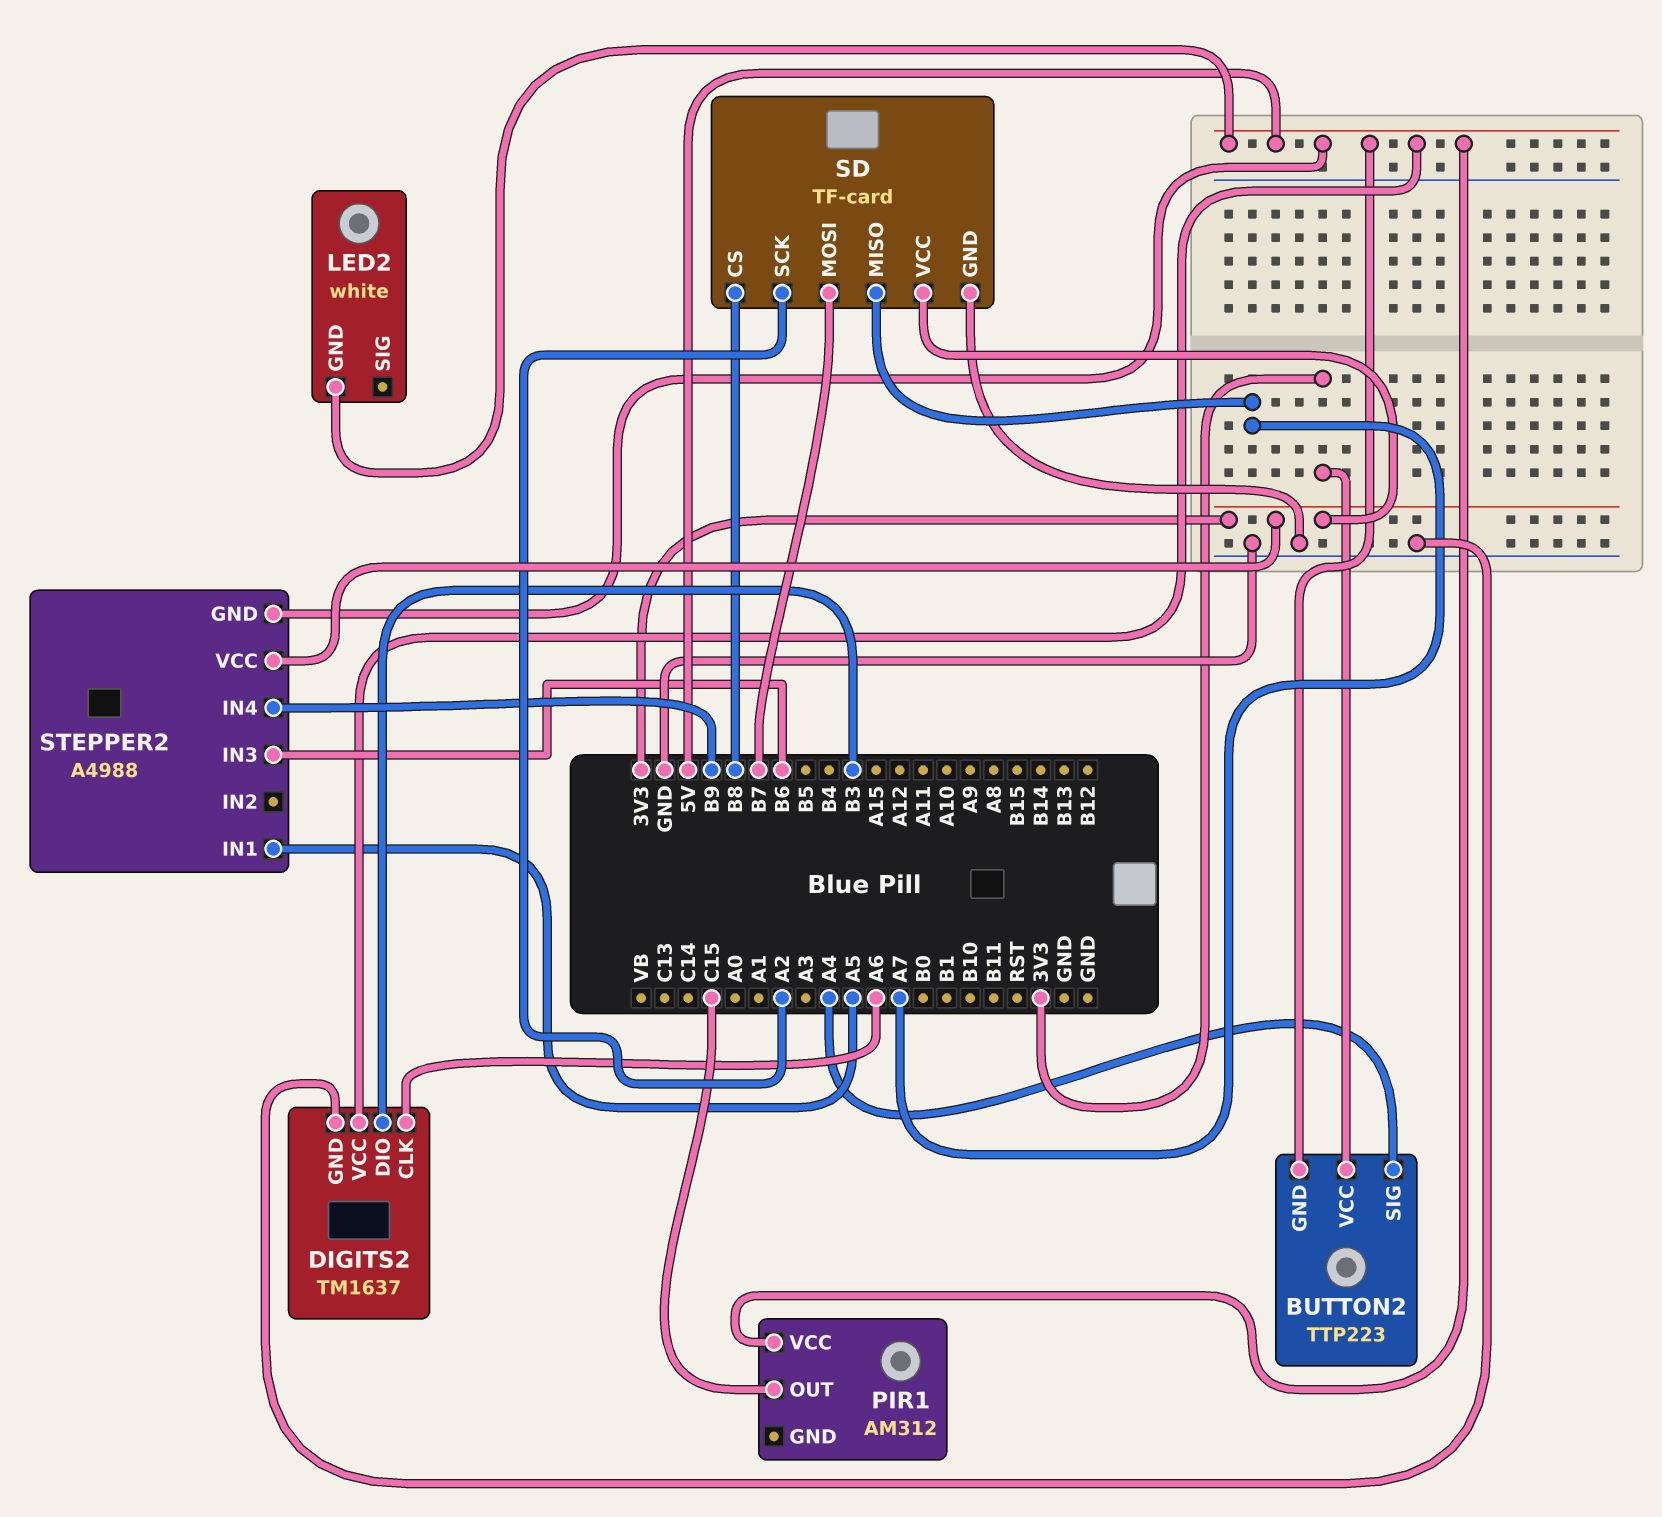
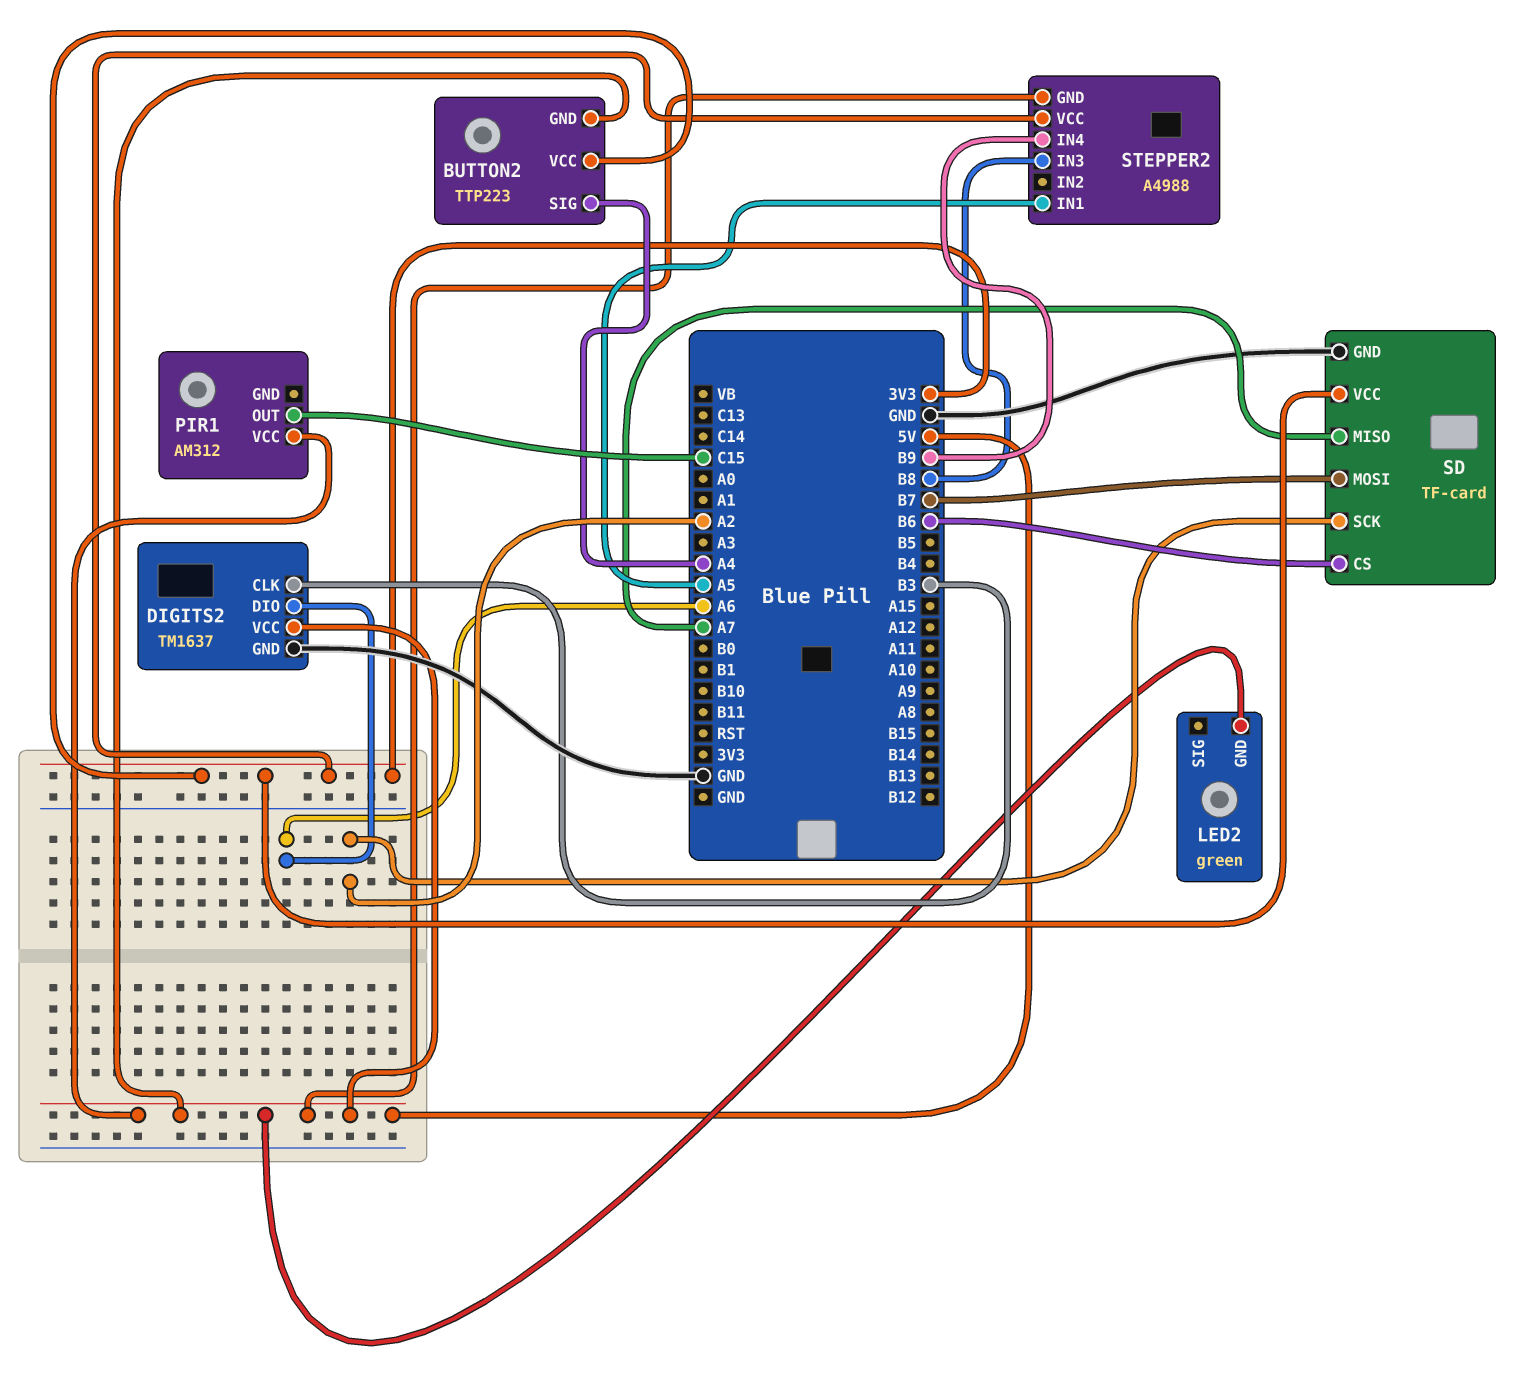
DIGITS2 pin CLK: A6 -> B3
DIGITS2 pin DIO: B3 -> A6
LED2: white -> green
SD pin CS: B8 -> B6
STEPPER2 pin IN3: B6 -> B8

